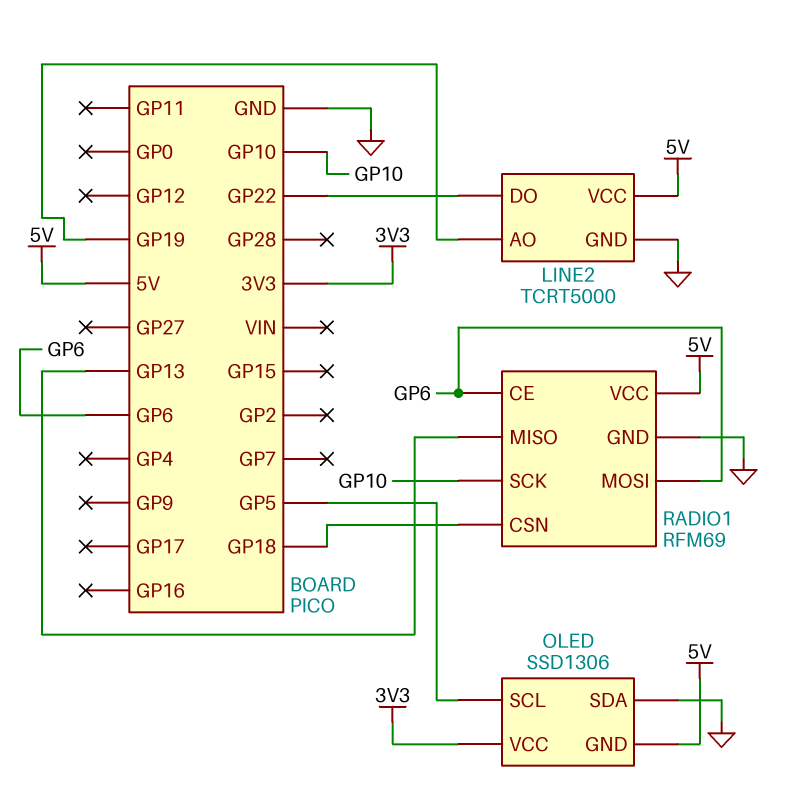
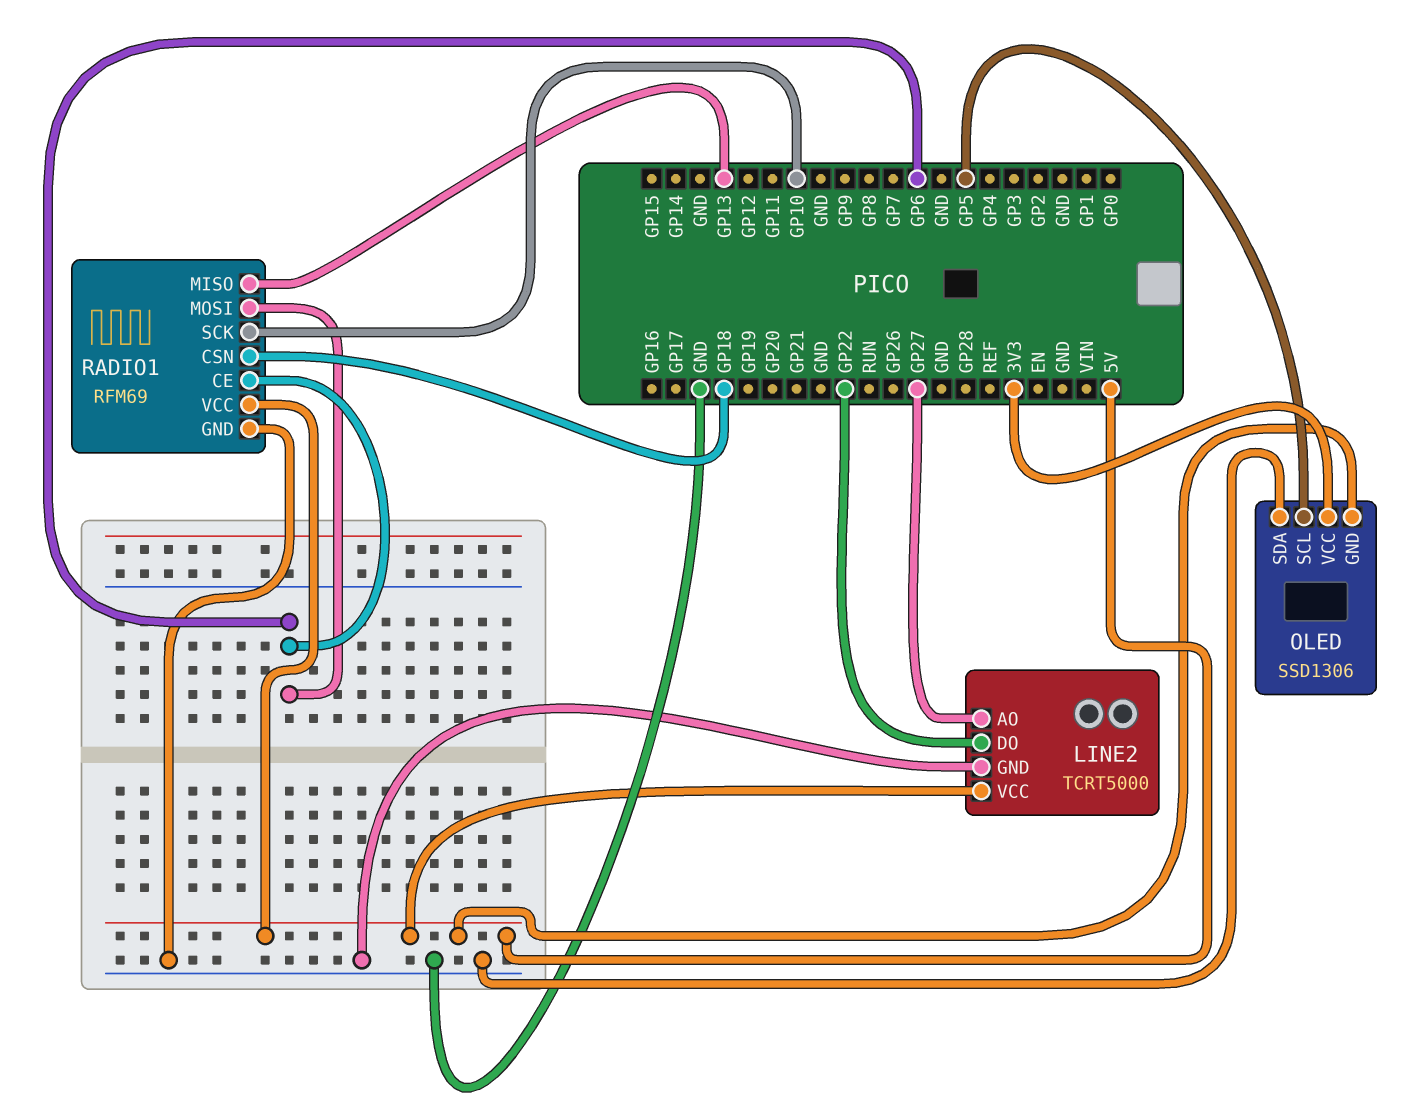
LINE2 pin AO: GP19 -> GP27

